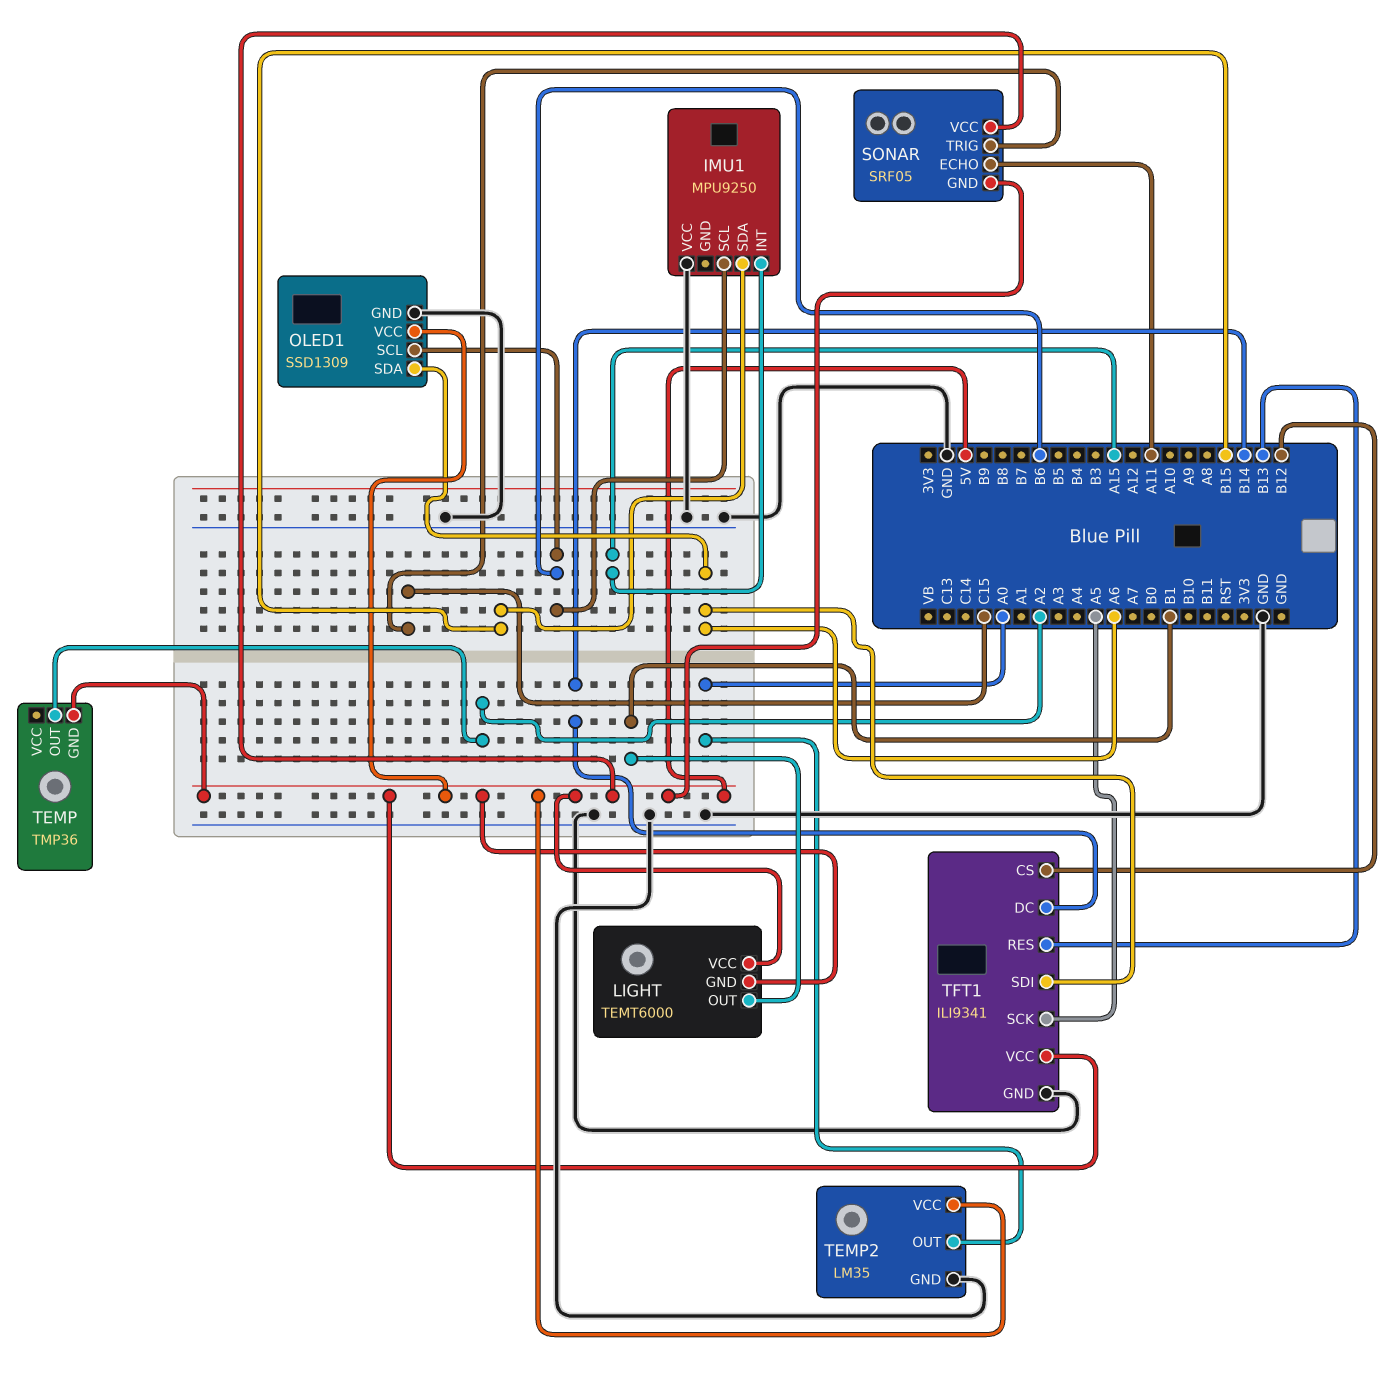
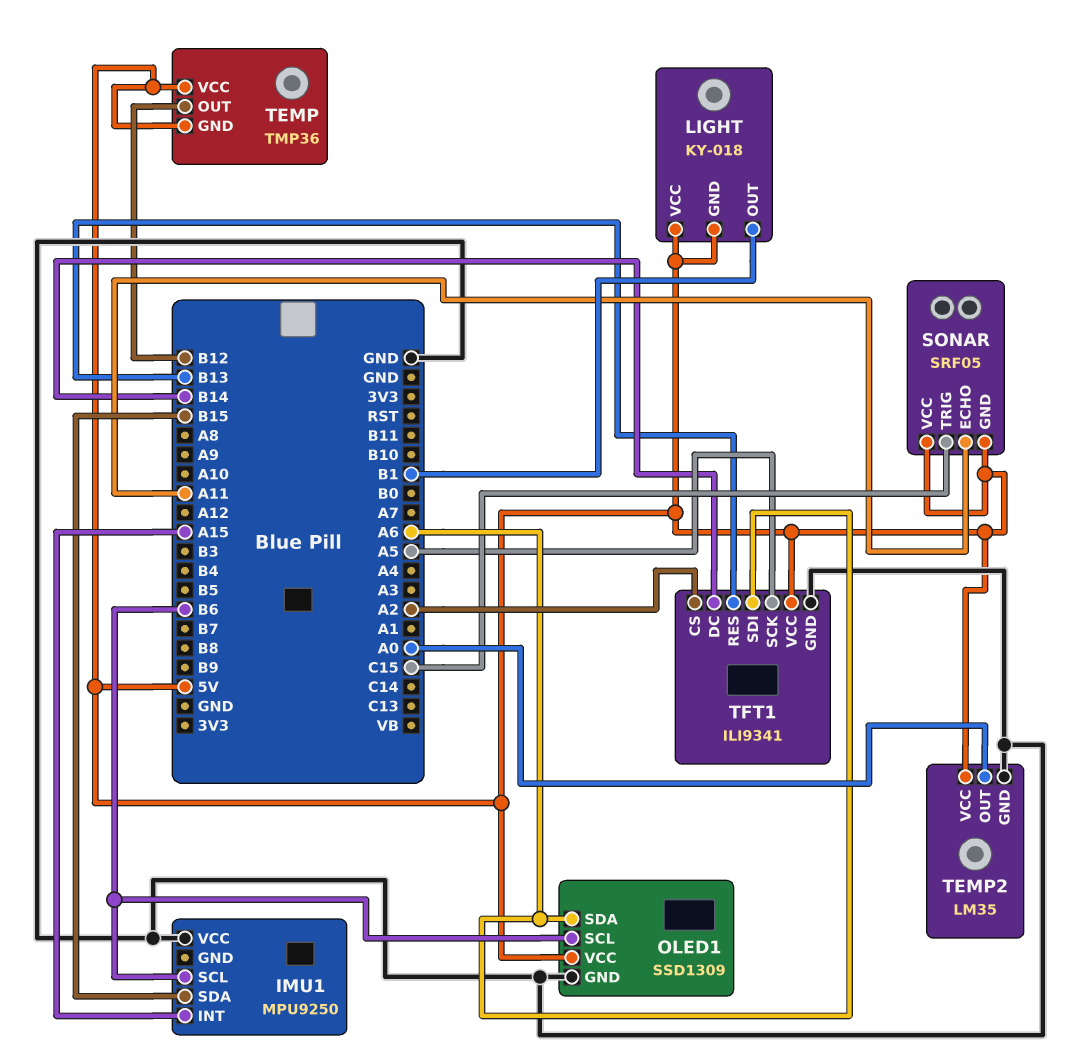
LIGHT: TEMT6000 -> KY-018
TEMP pin OUT: A2 -> B12
TEMP pin VCC: none -> 5V
TFT1 pin CS: B12 -> A2

